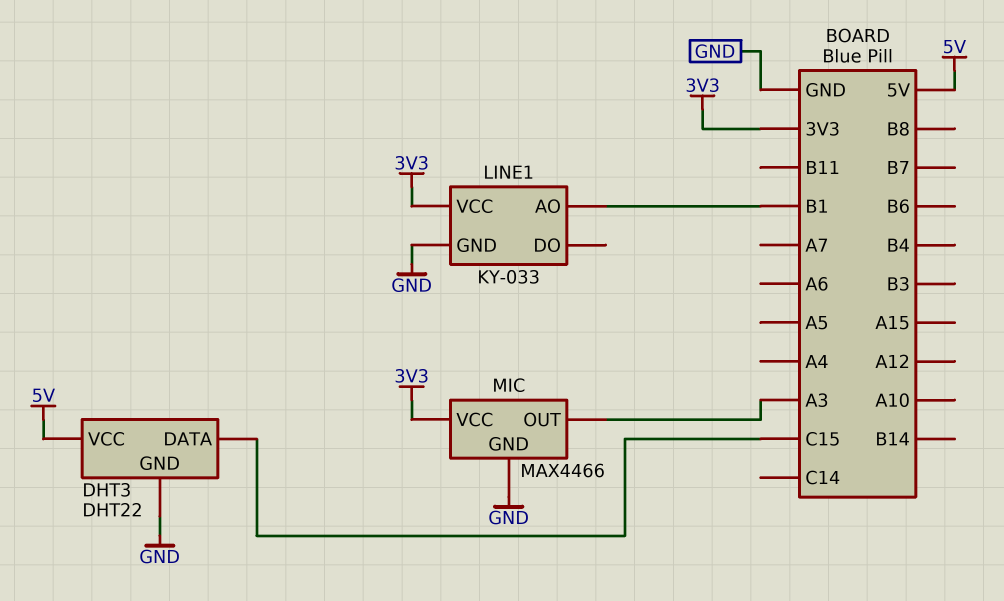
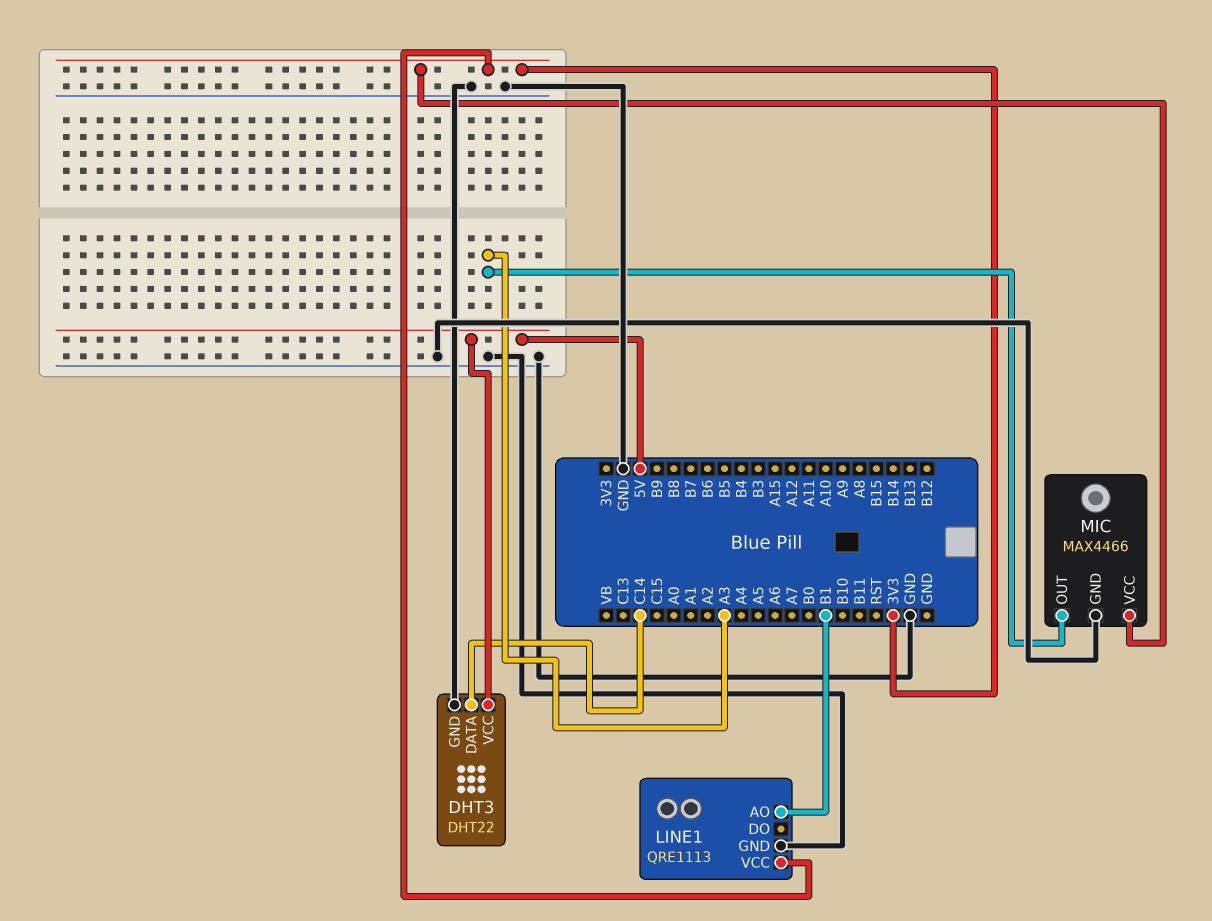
DHT3 pin DATA: C15 -> C14
LINE1: KY-033 -> QRE1113

